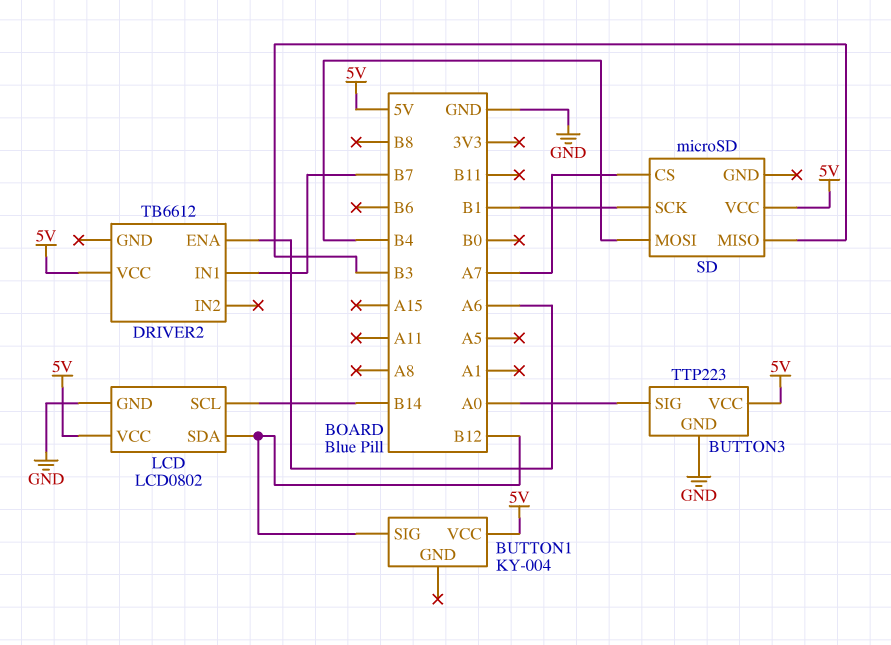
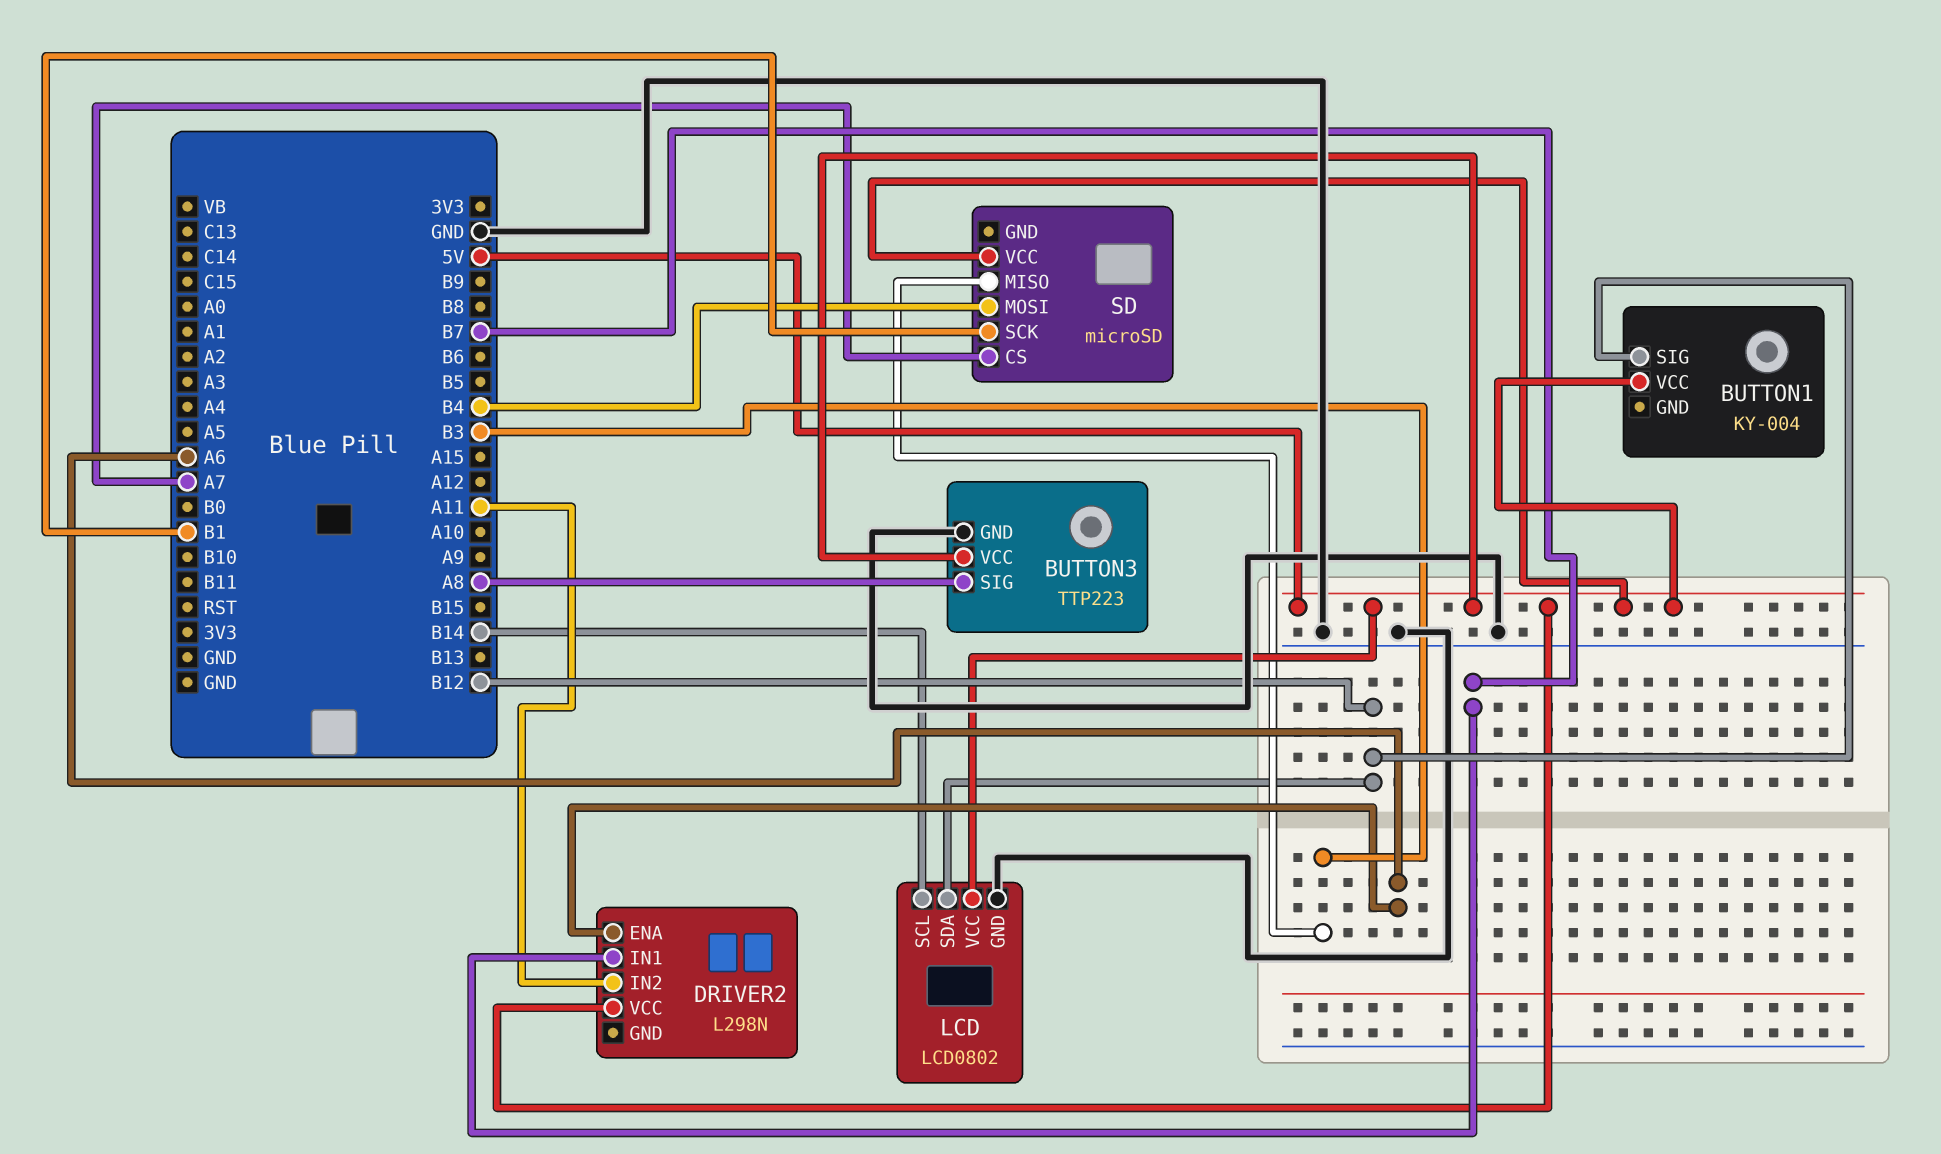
BUTTON3 pin SIG: A0 -> A8
DRIVER2: TB6612 -> L298N
DRIVER2 pin IN2: none -> A11

